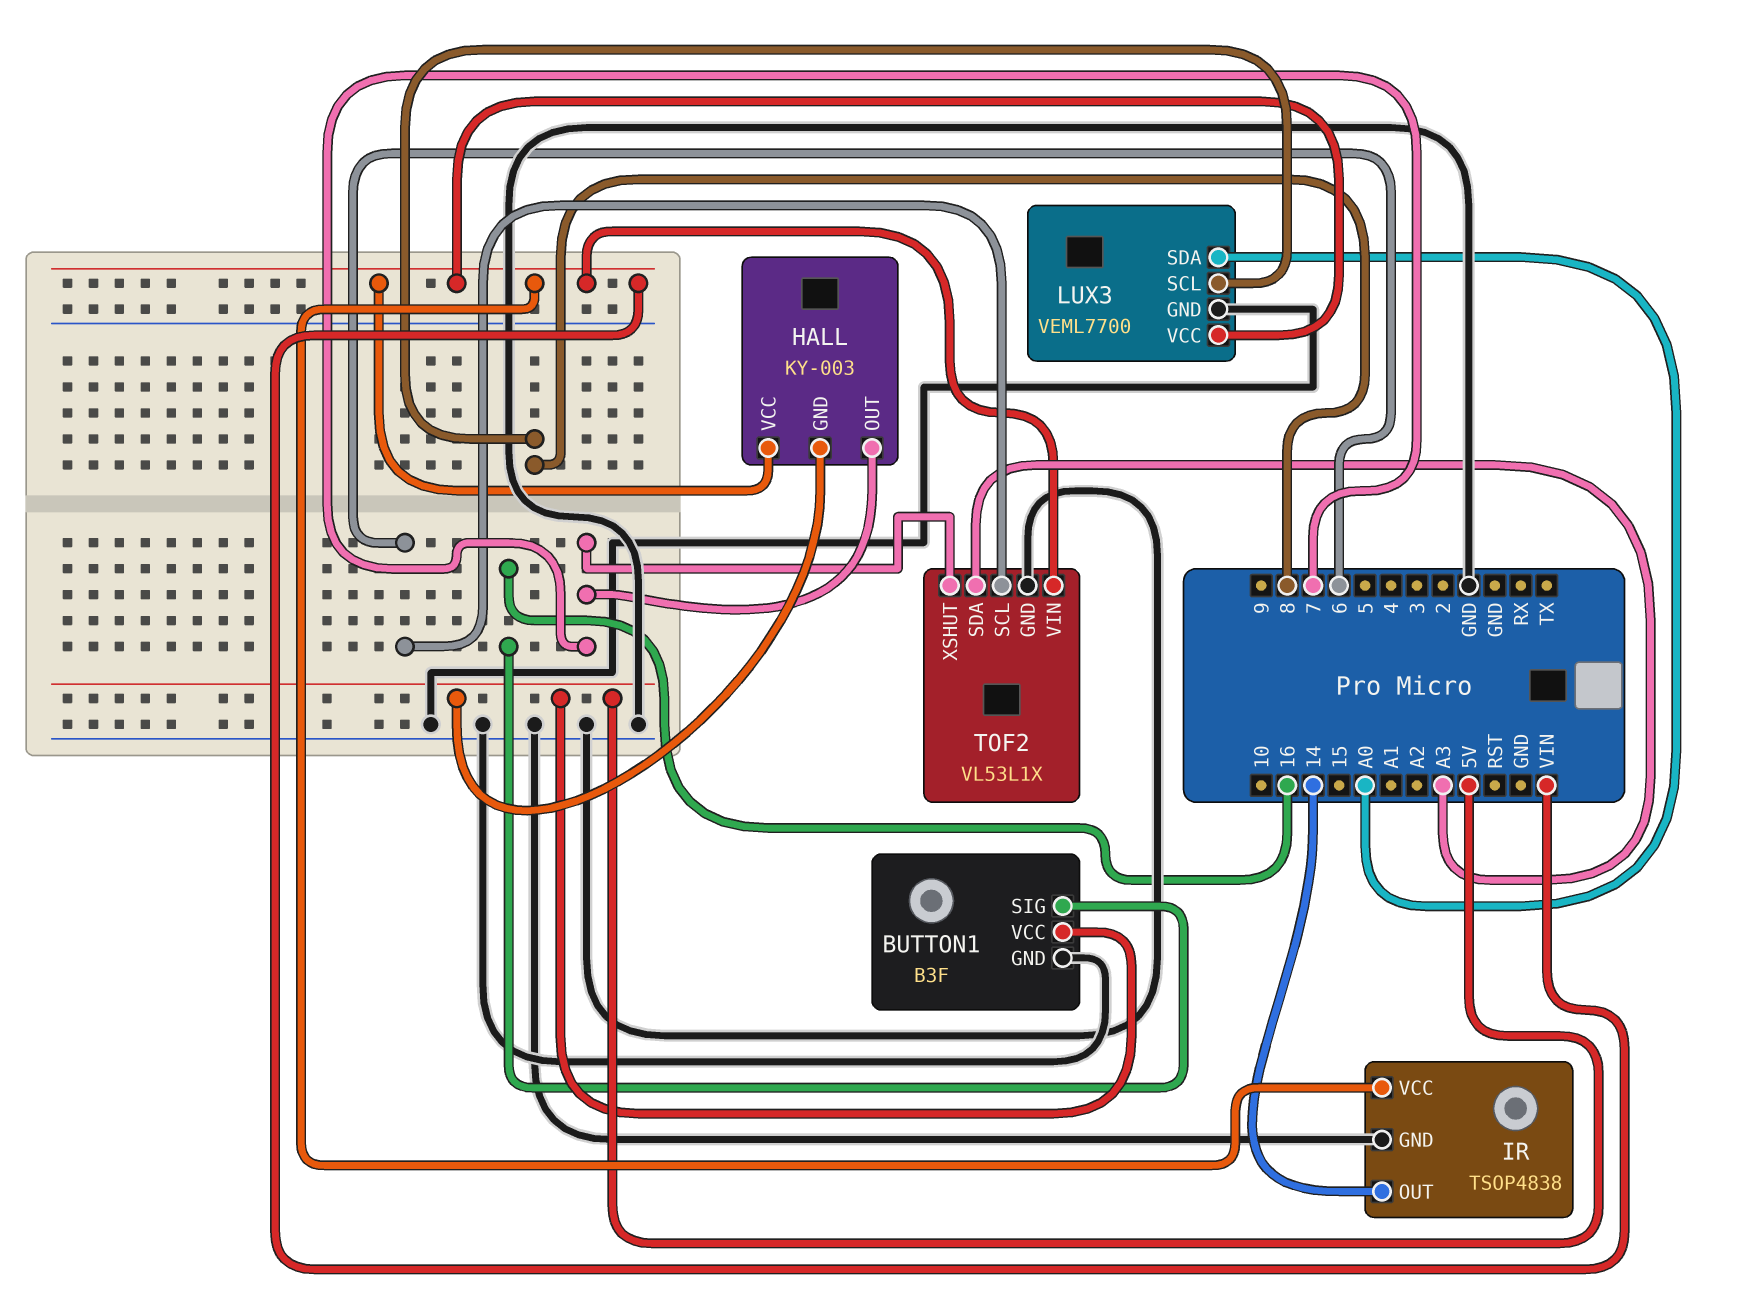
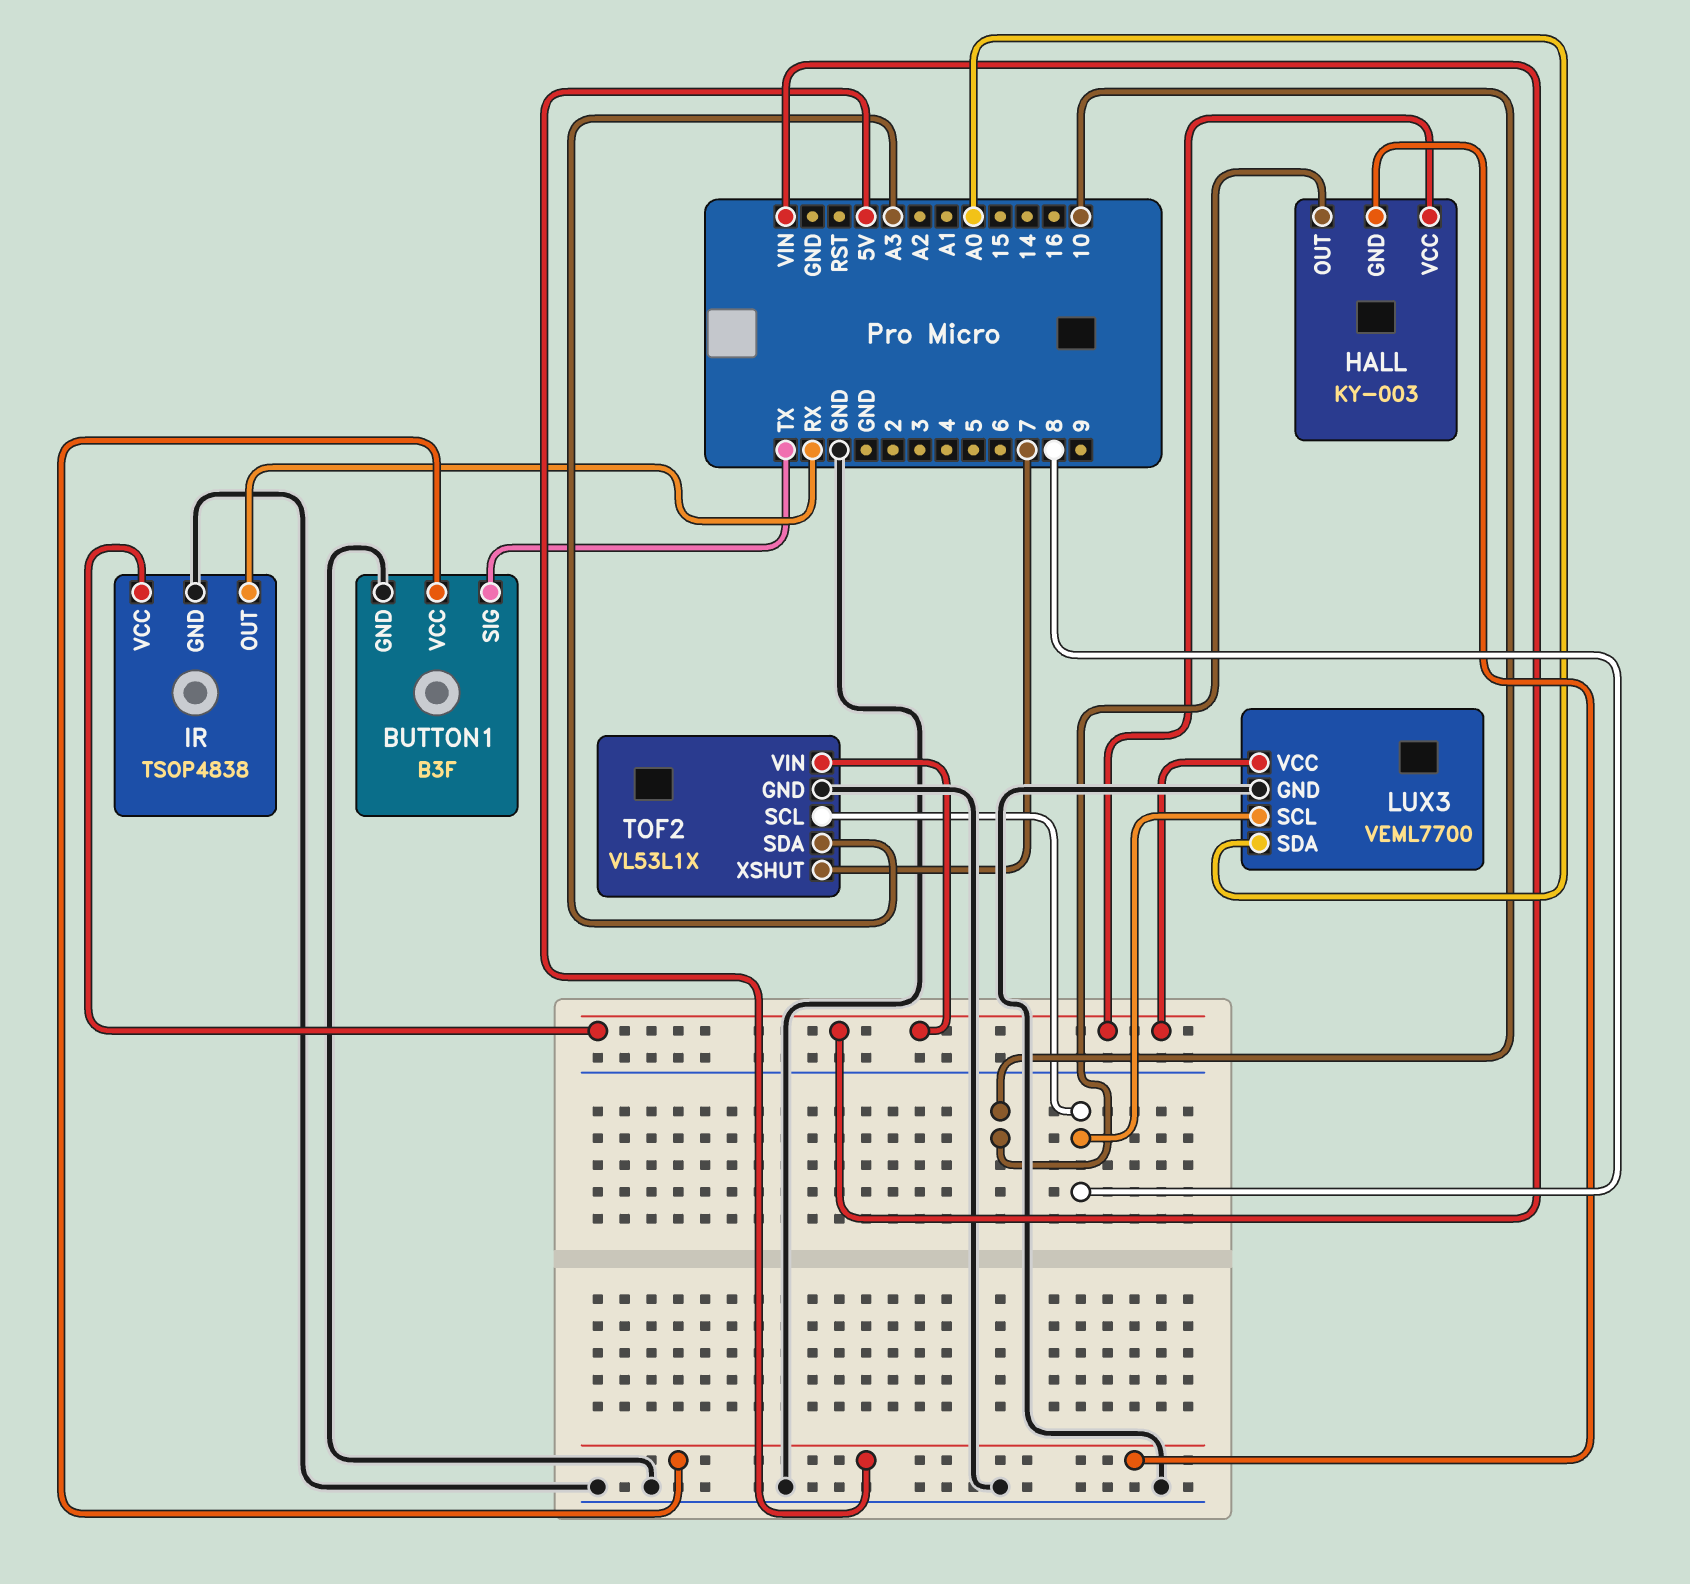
BUTTON1 pin SIG: 16 -> TX
HALL pin OUT: 7 -> 10
IR pin OUT: 14 -> RX
TOF2 pin SCL: 6 -> 8

